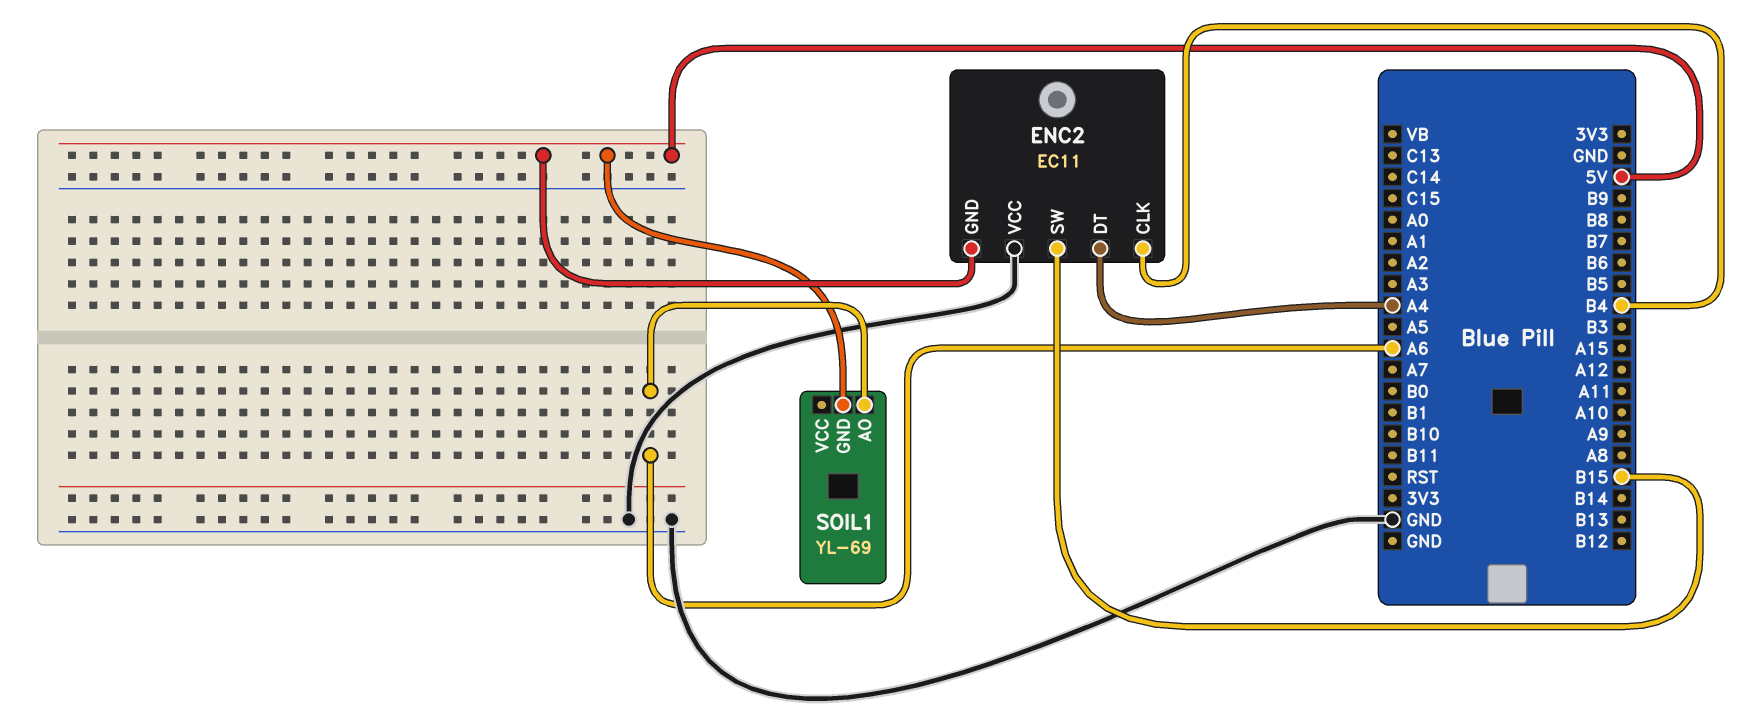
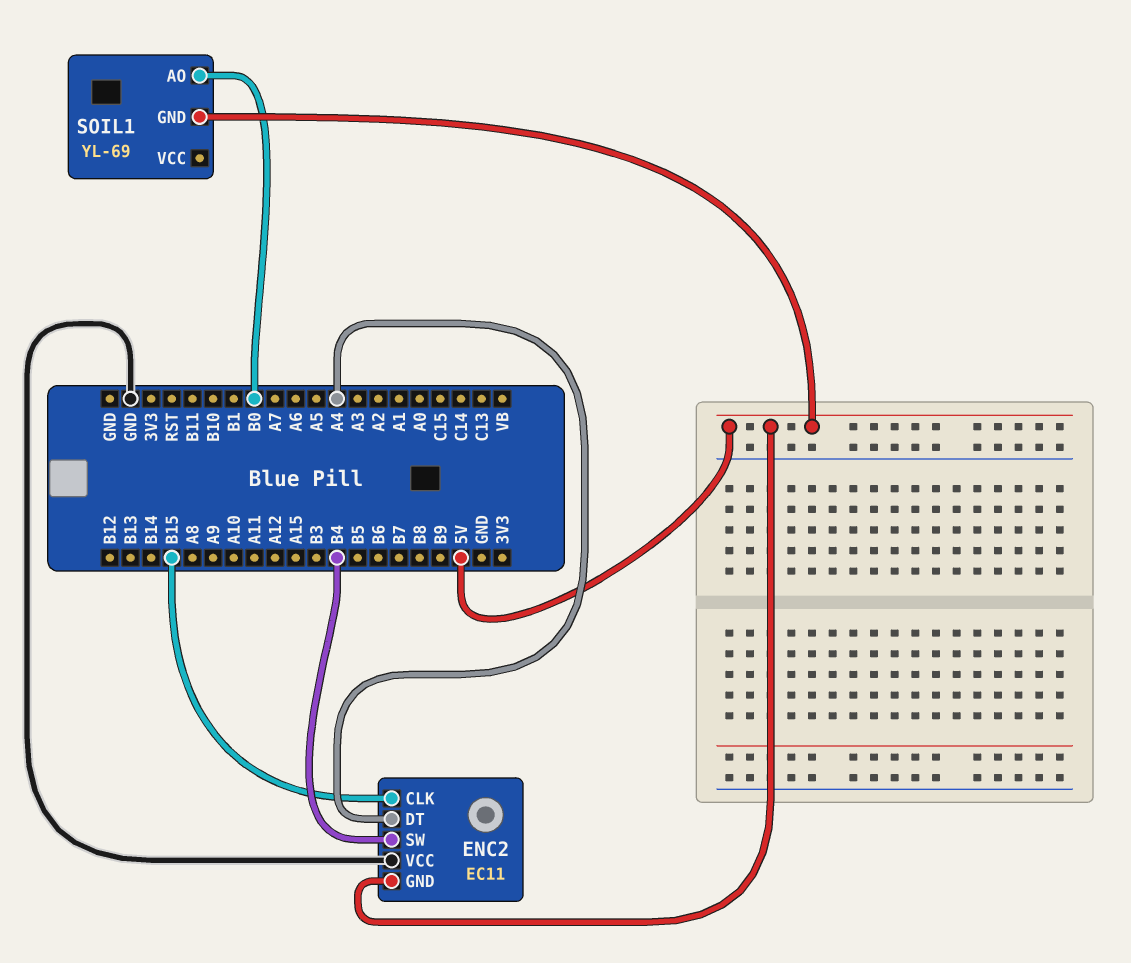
ENC2 pin CLK: B4 -> B15
ENC2 pin SW: B15 -> B4
SOIL1 pin AO: A6 -> B0

